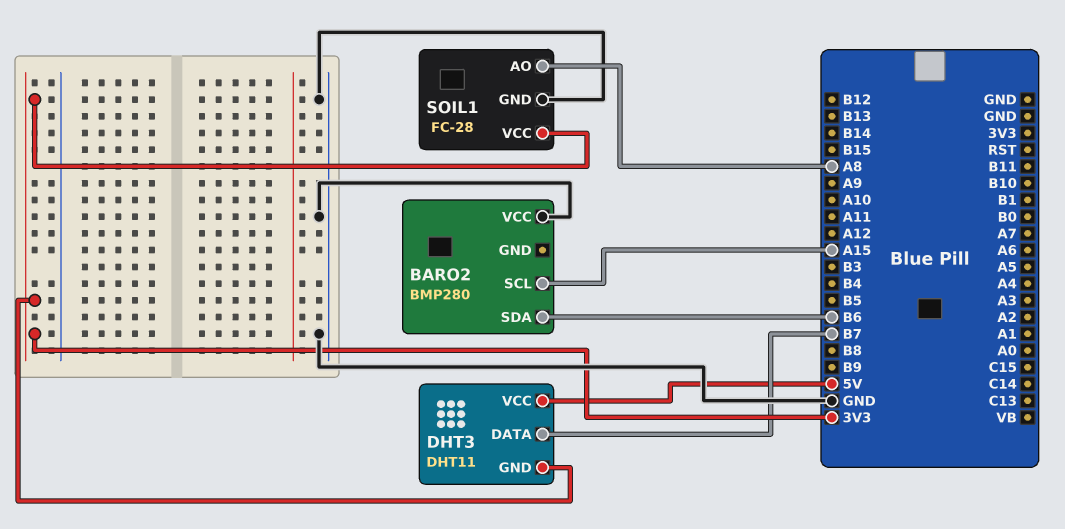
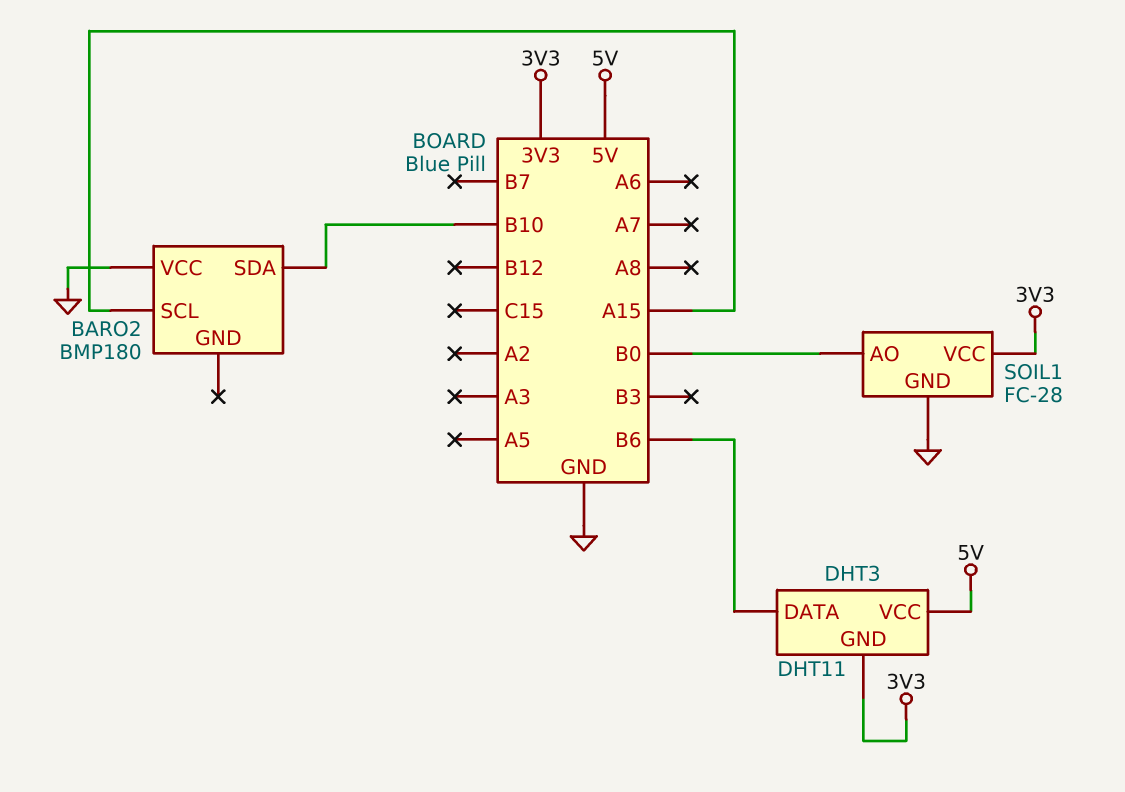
BARO2: BMP280 -> BMP180
BARO2 pin SDA: B6 -> B10
DHT3 pin DATA: B7 -> B6
SOIL1 pin AO: A8 -> B0

